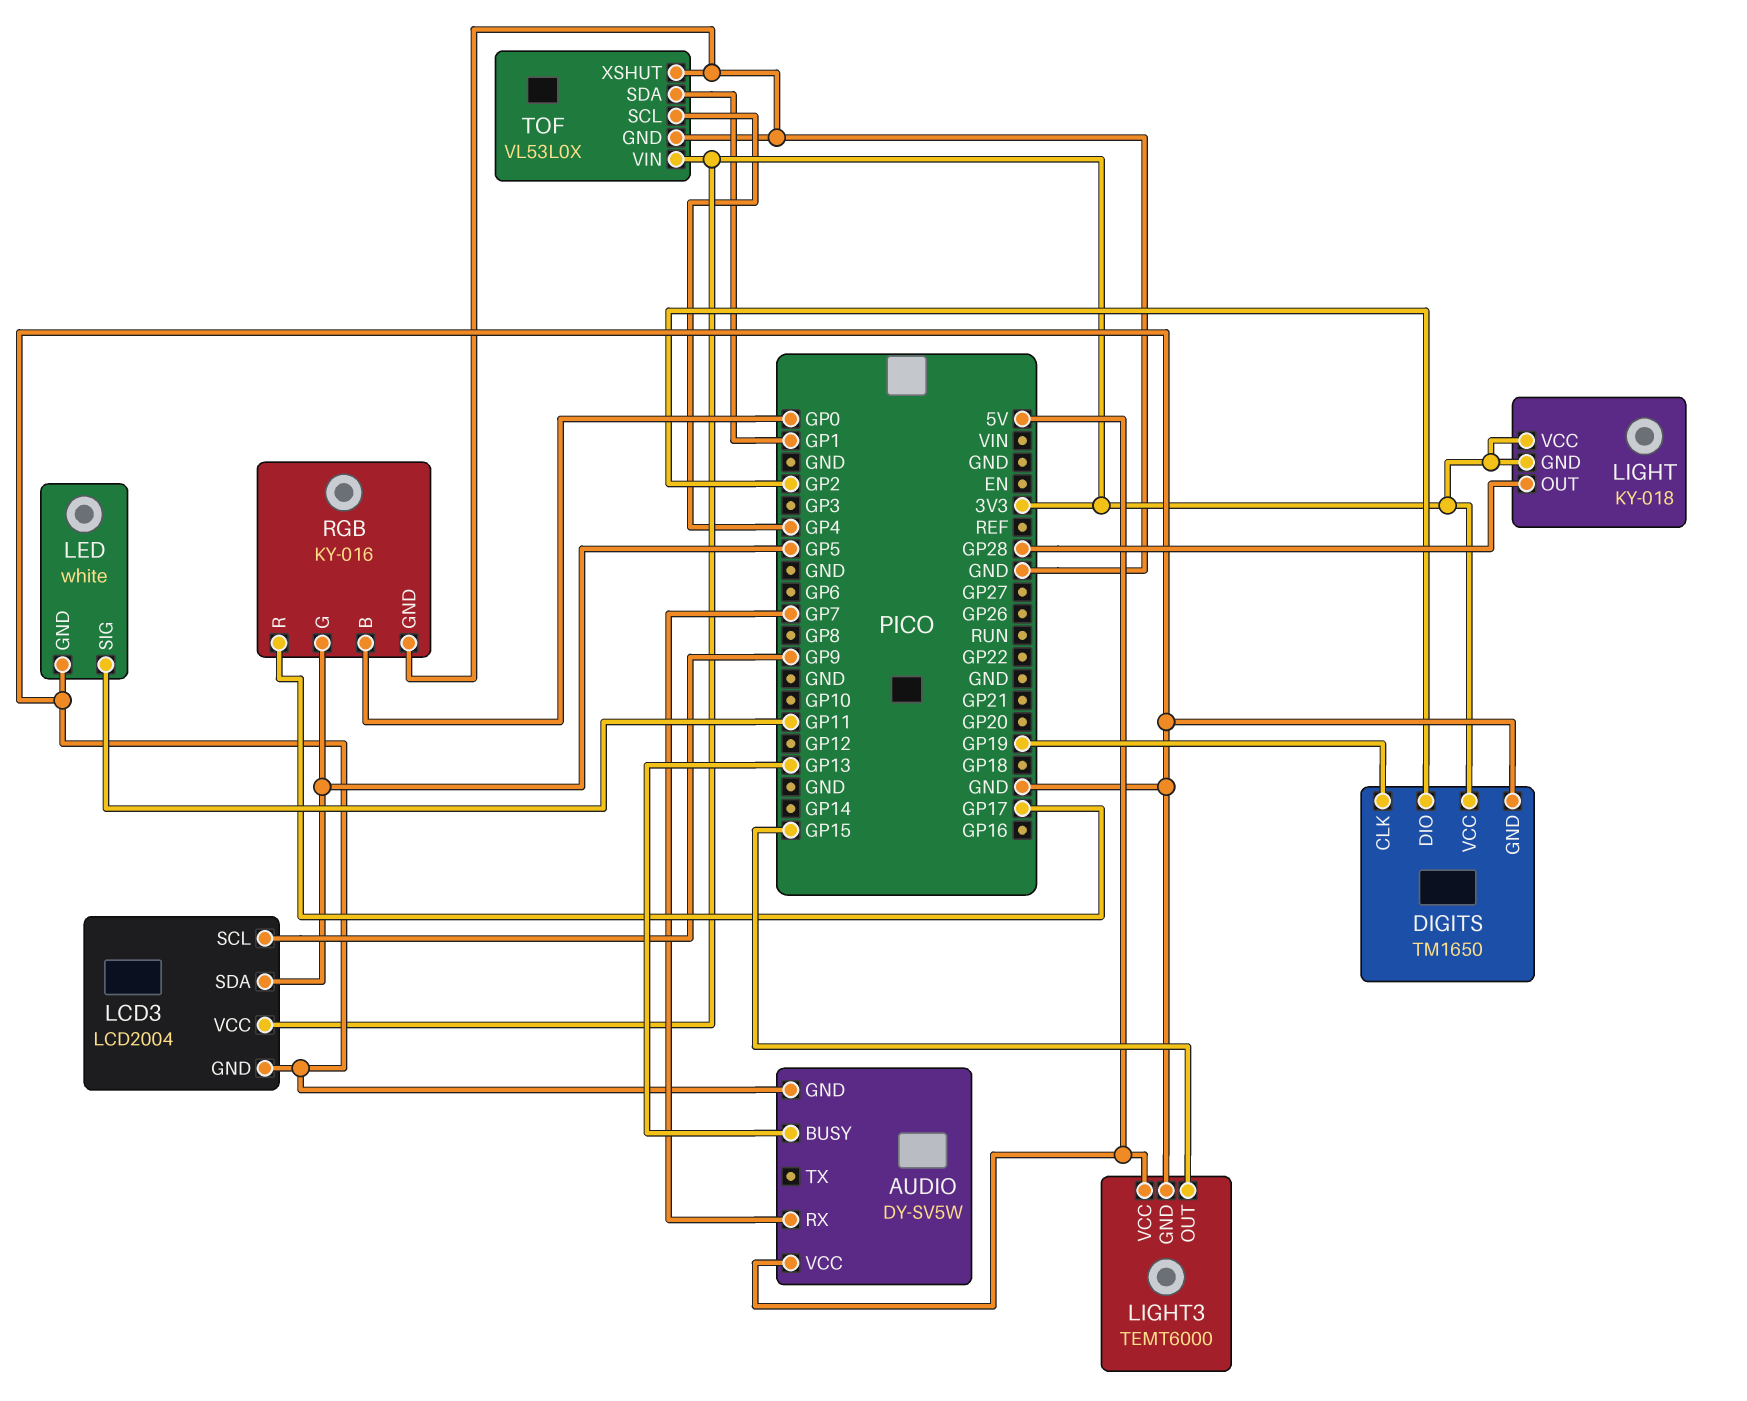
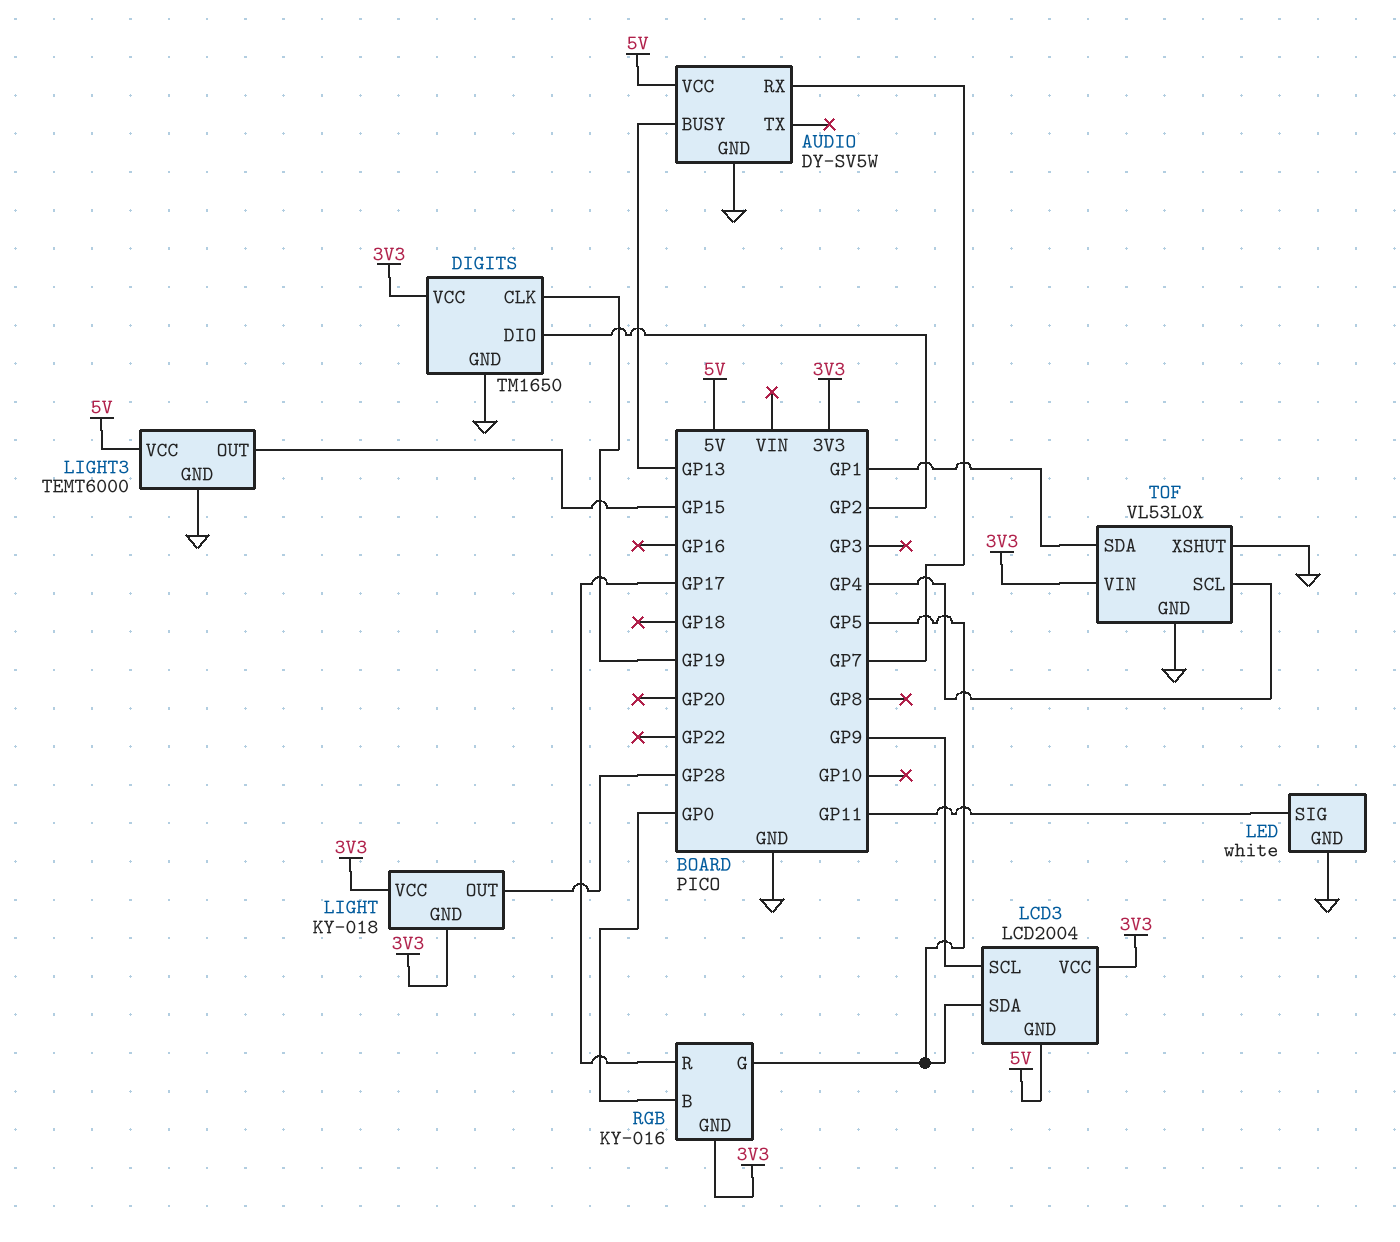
LCD3 pin GND: GND -> 5V
RGB pin GND: GND -> 3V3

